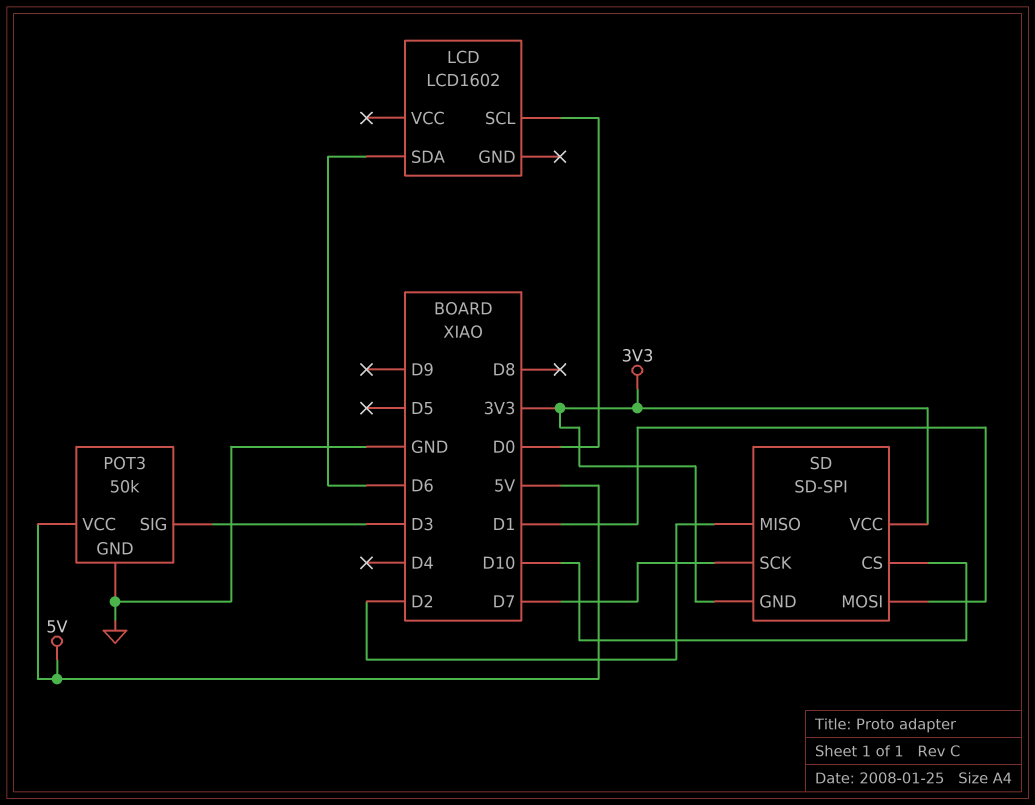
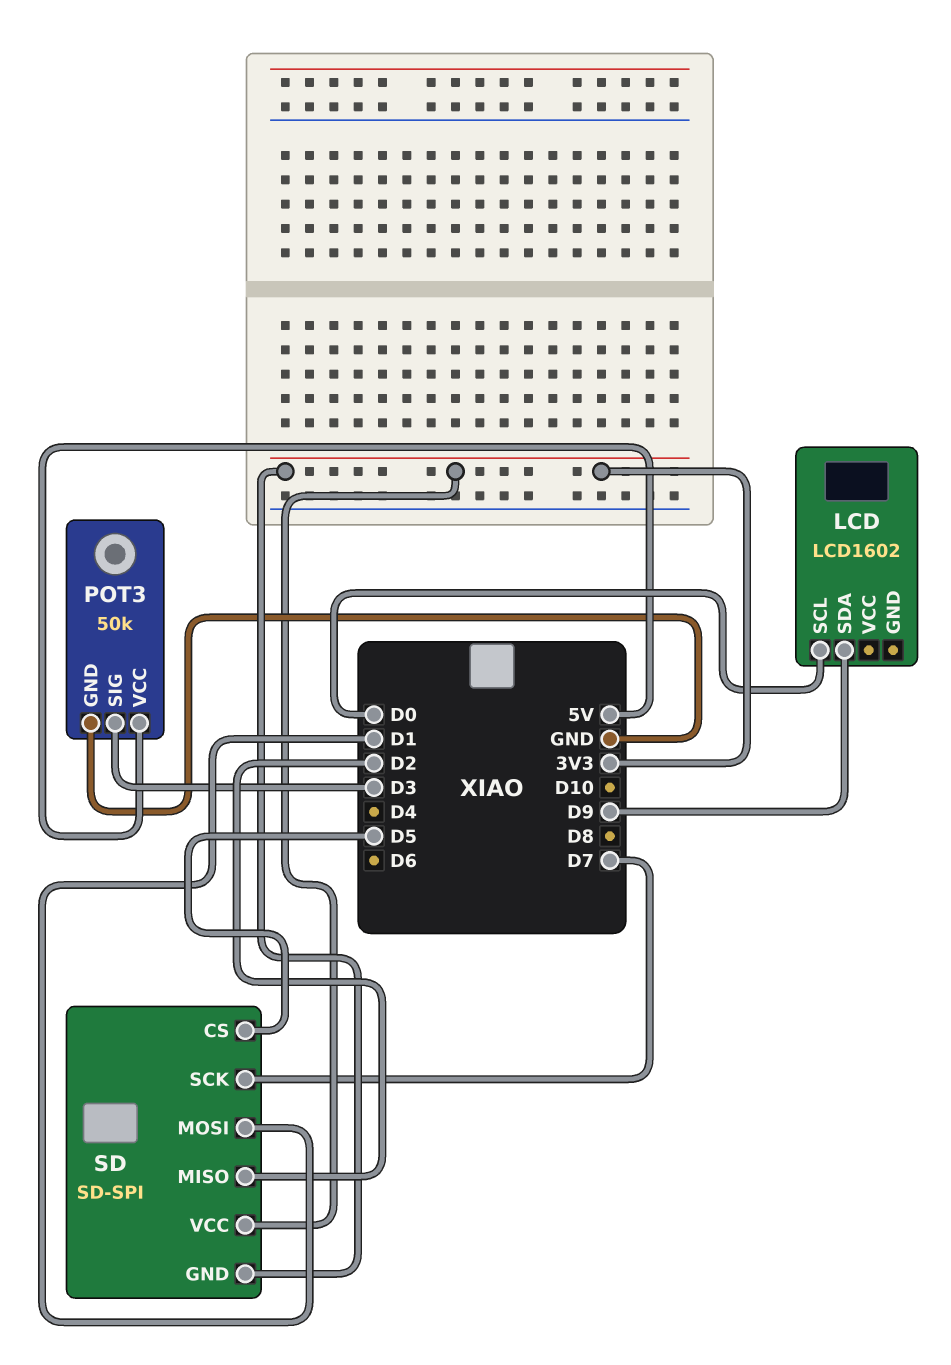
LCD pin SDA: D6 -> D9
SD pin CS: D10 -> D5

